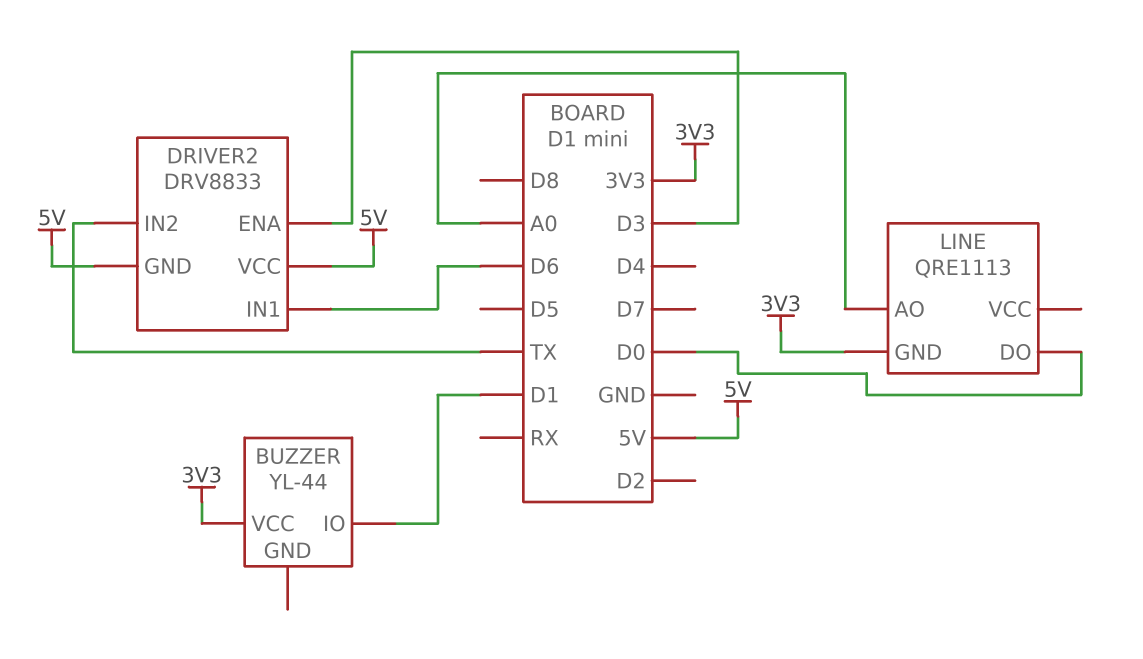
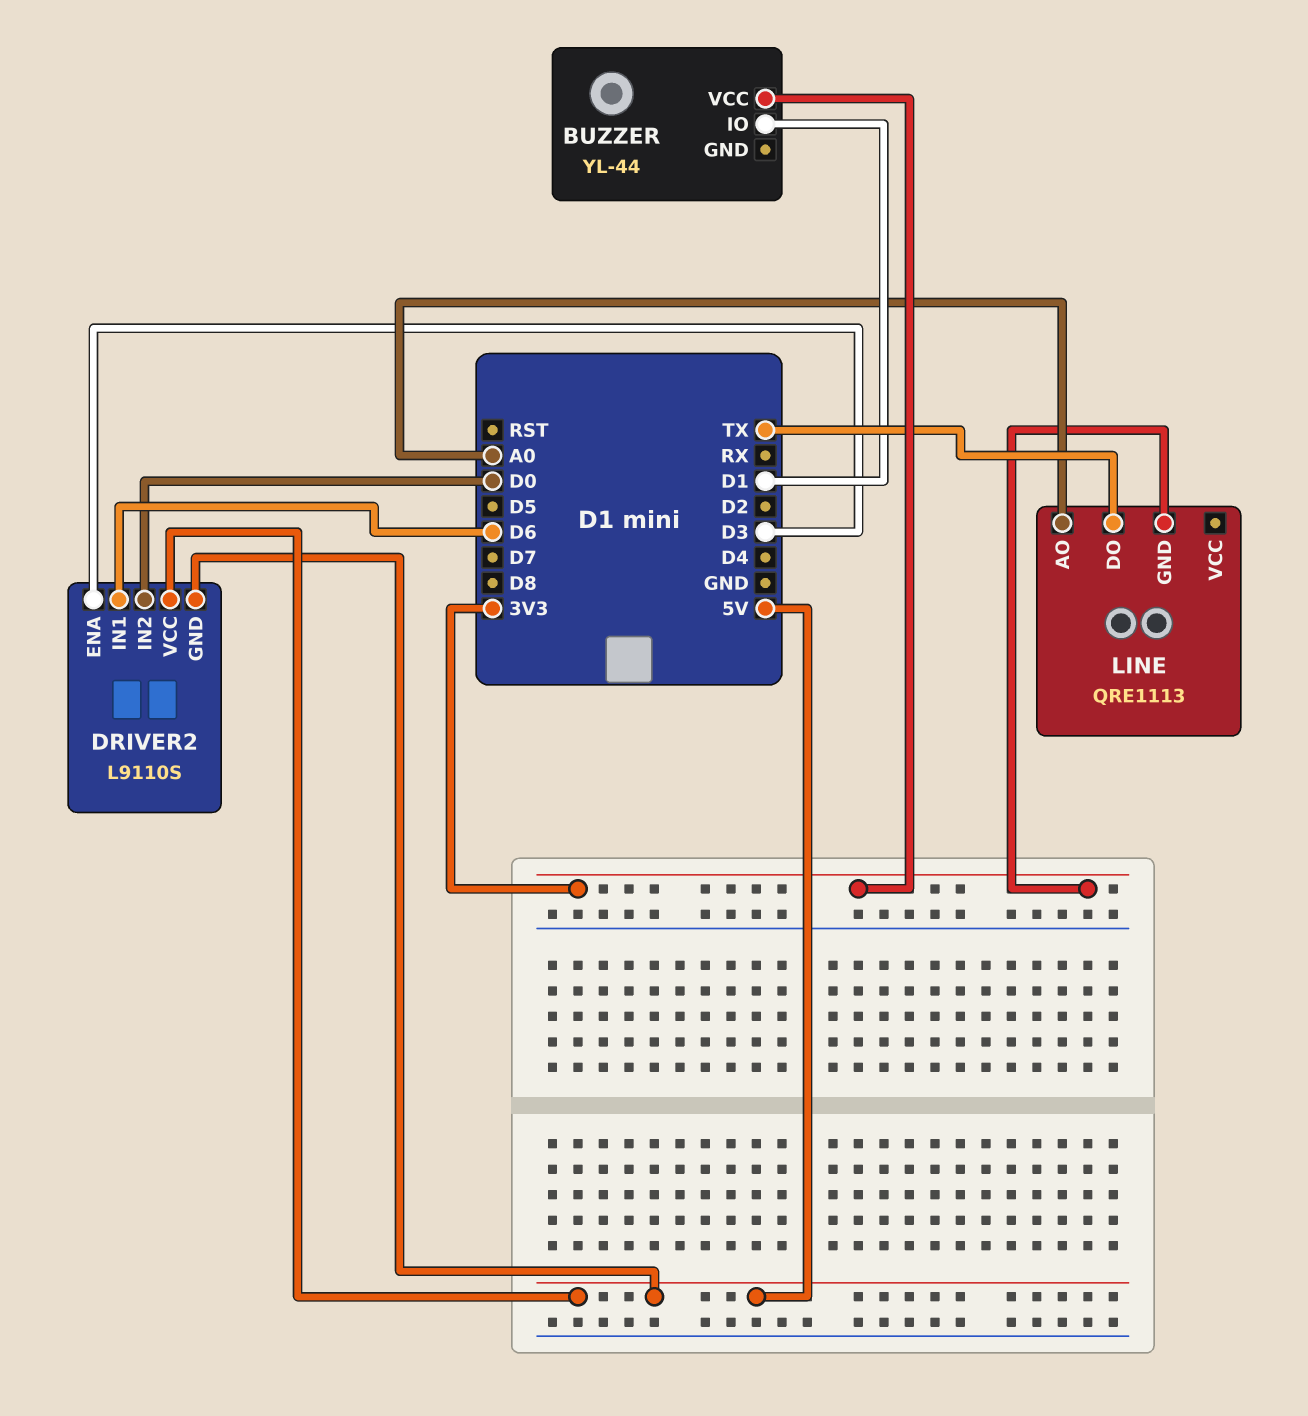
DRIVER2: DRV8833 -> L9110S
DRIVER2 pin IN2: TX -> D0
LINE pin DO: D0 -> TX

